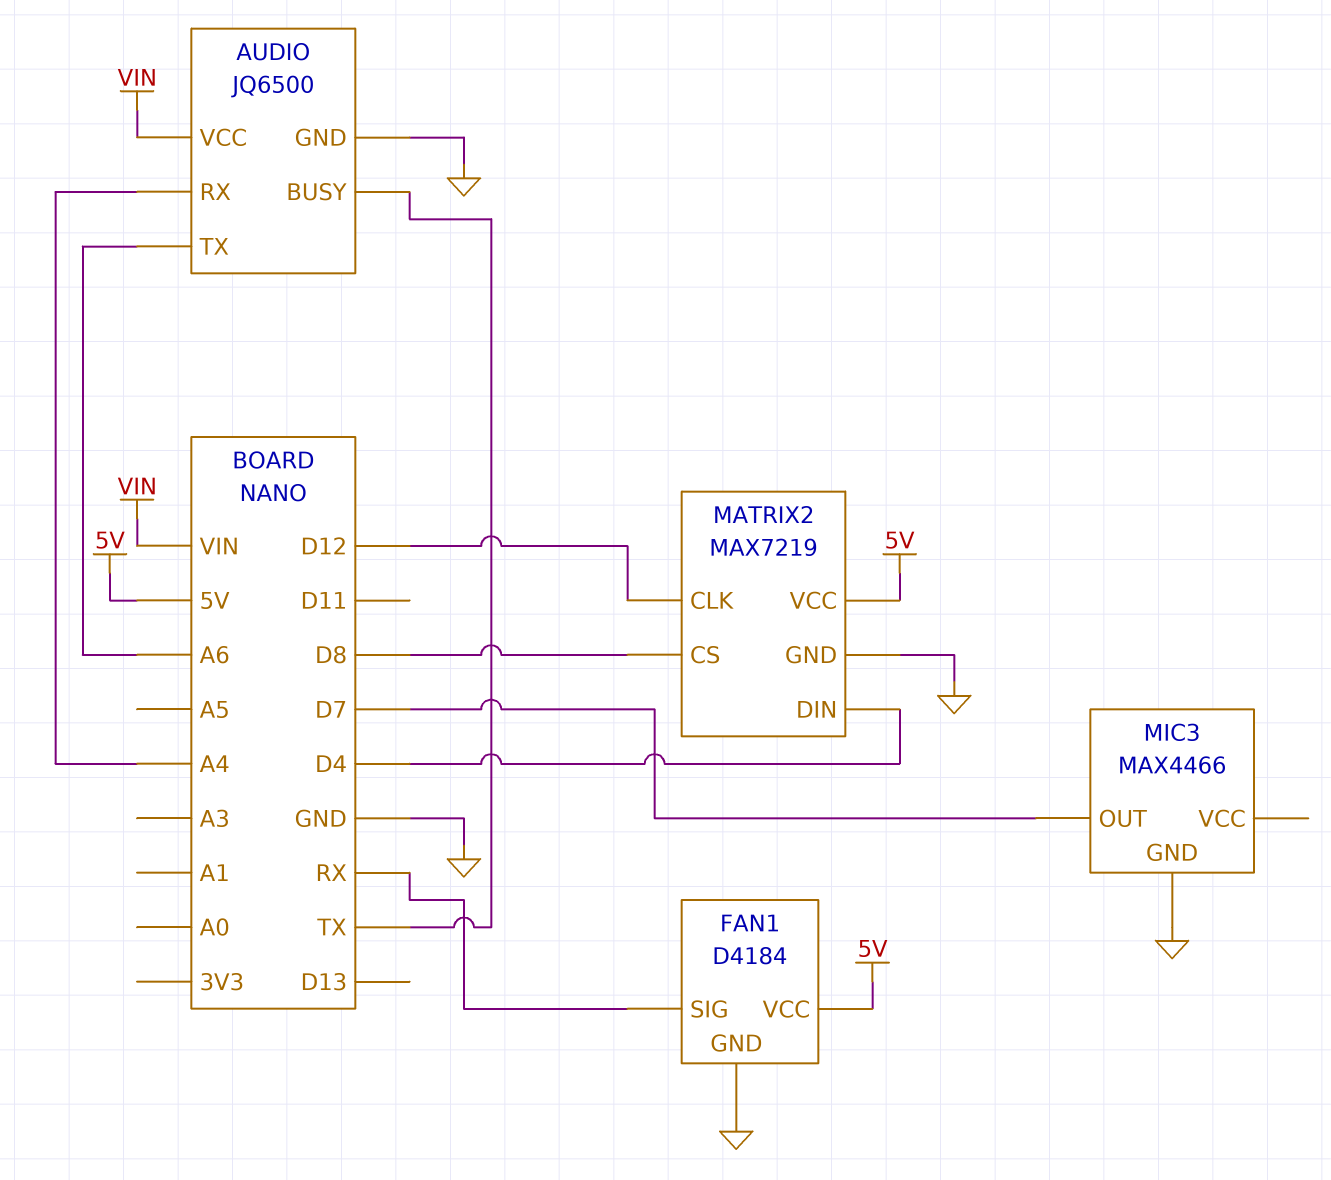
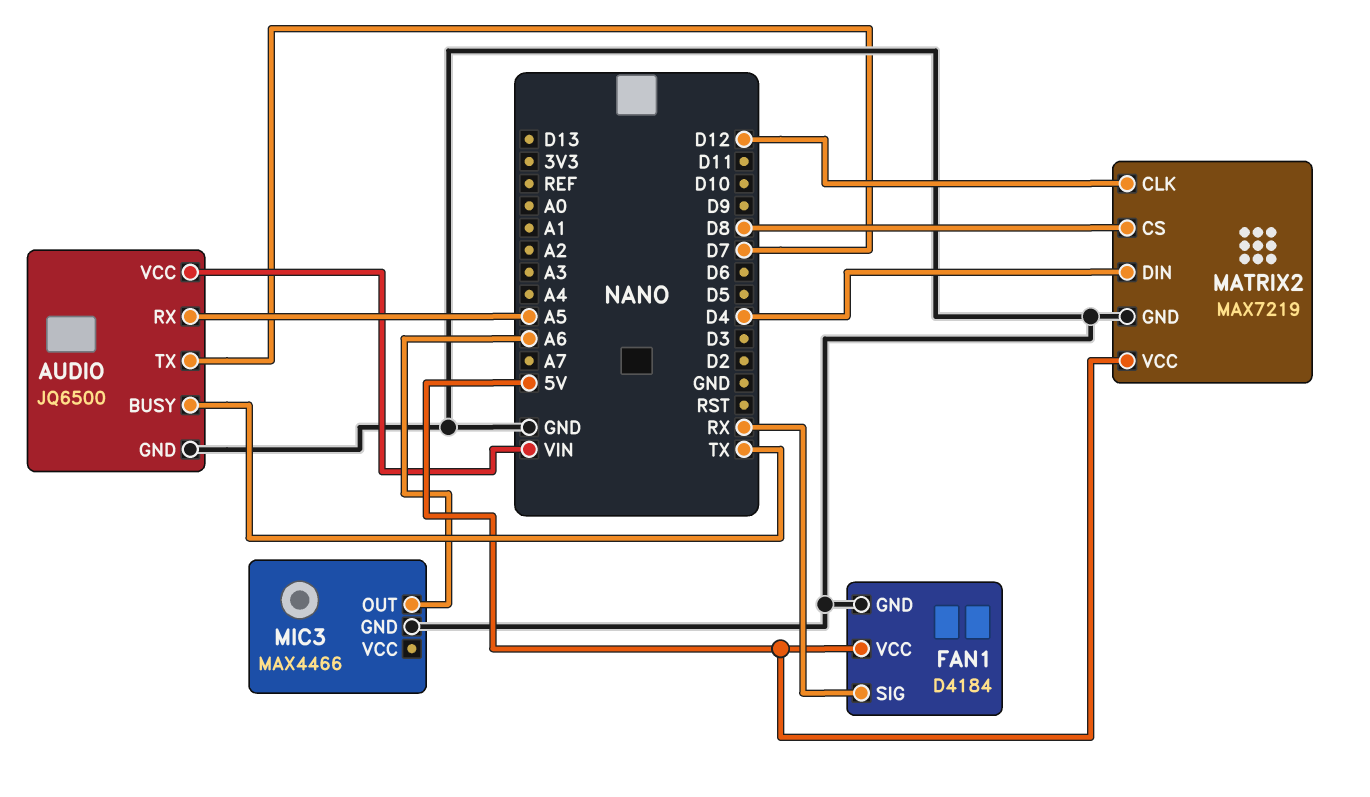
AUDIO pin RX: A4 -> A5
AUDIO pin TX: A6 -> D7
MIC3 pin OUT: D7 -> A6

